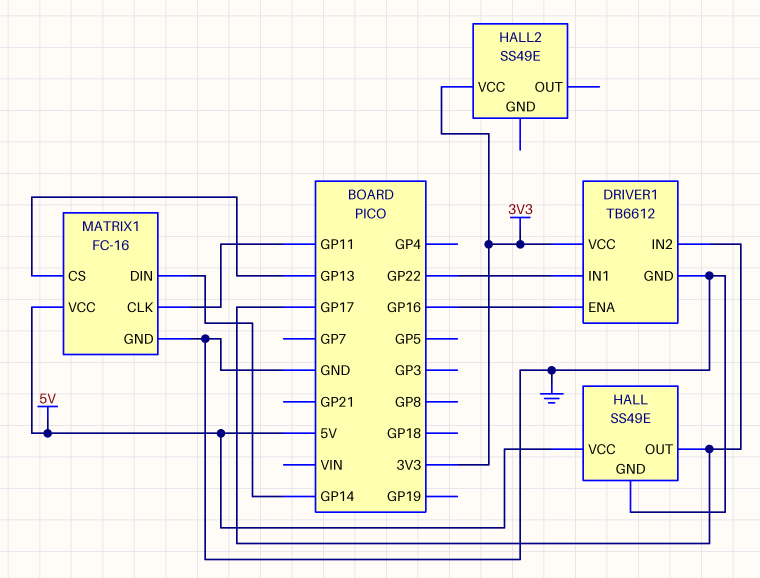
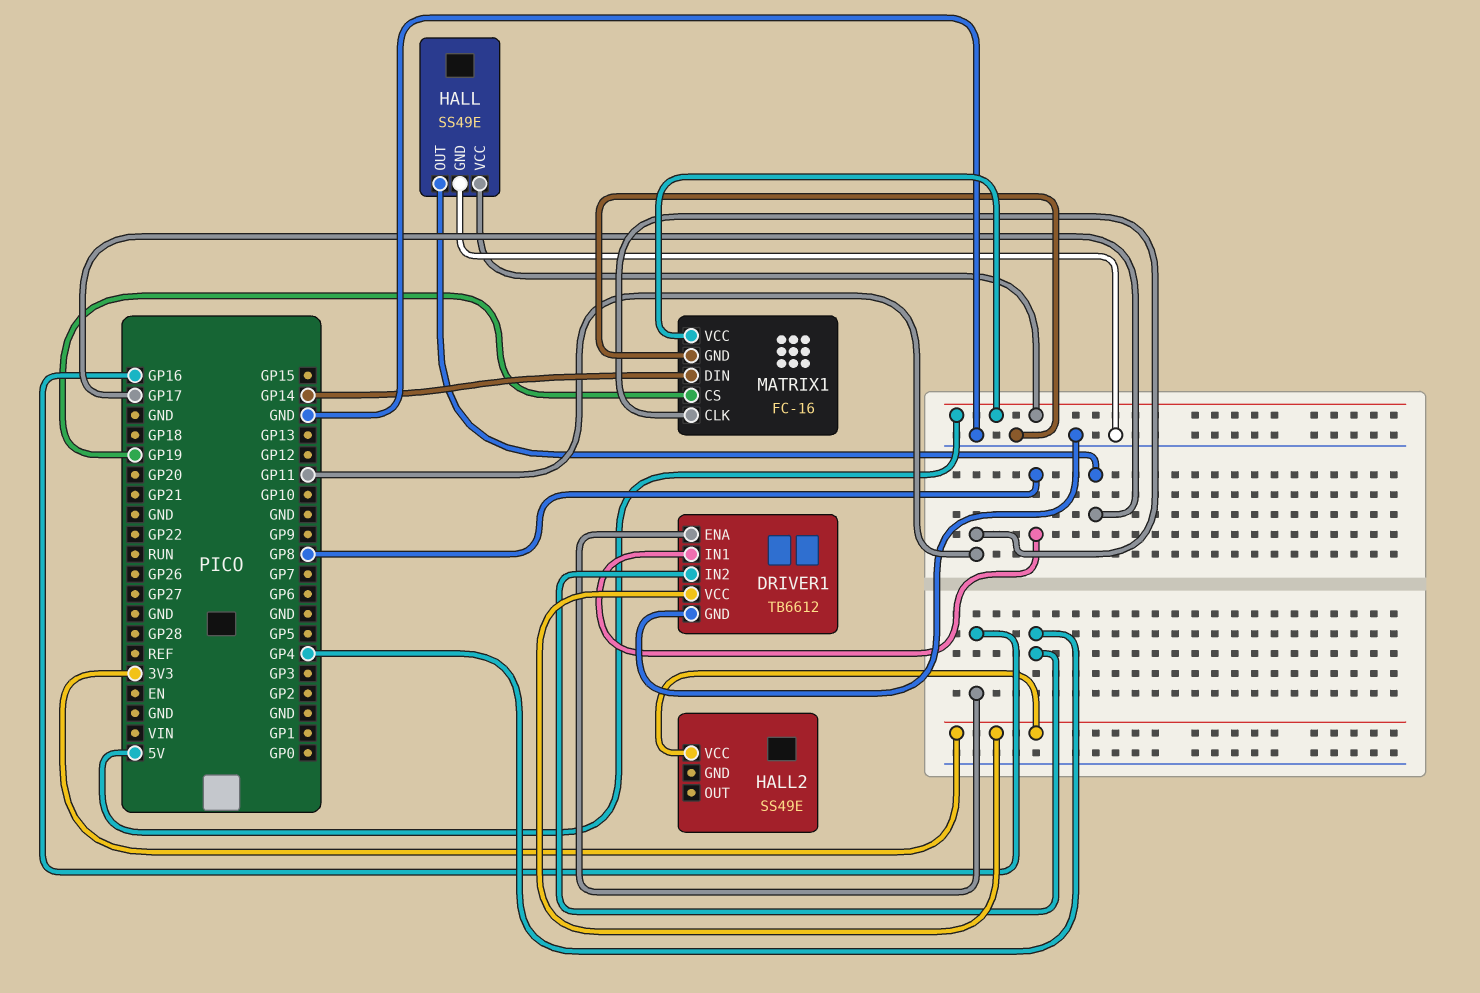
DRIVER1 pin IN1: GP22 -> GP8
DRIVER1 pin IN2: GP17 -> GP4
MATRIX1 pin CS: GP13 -> GP19

